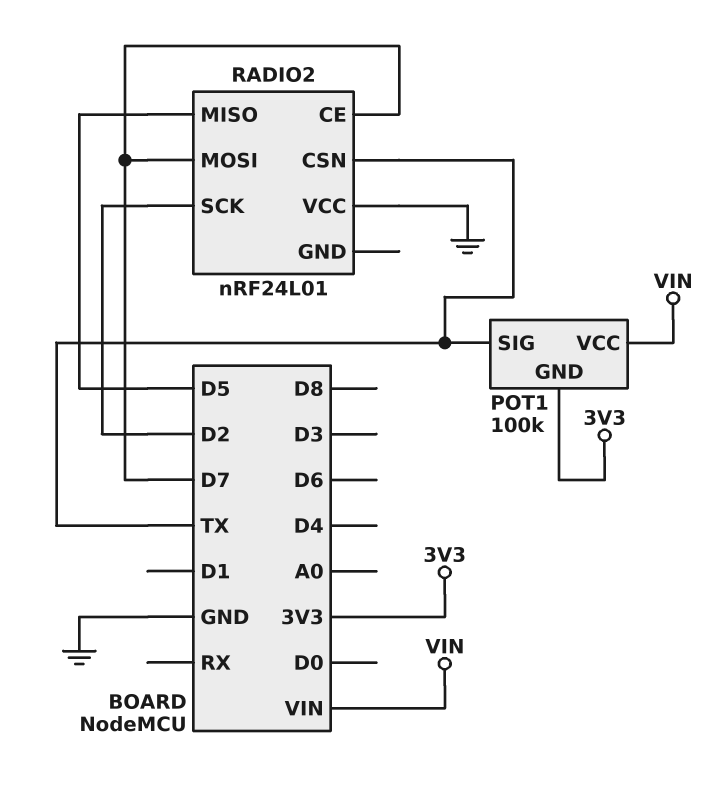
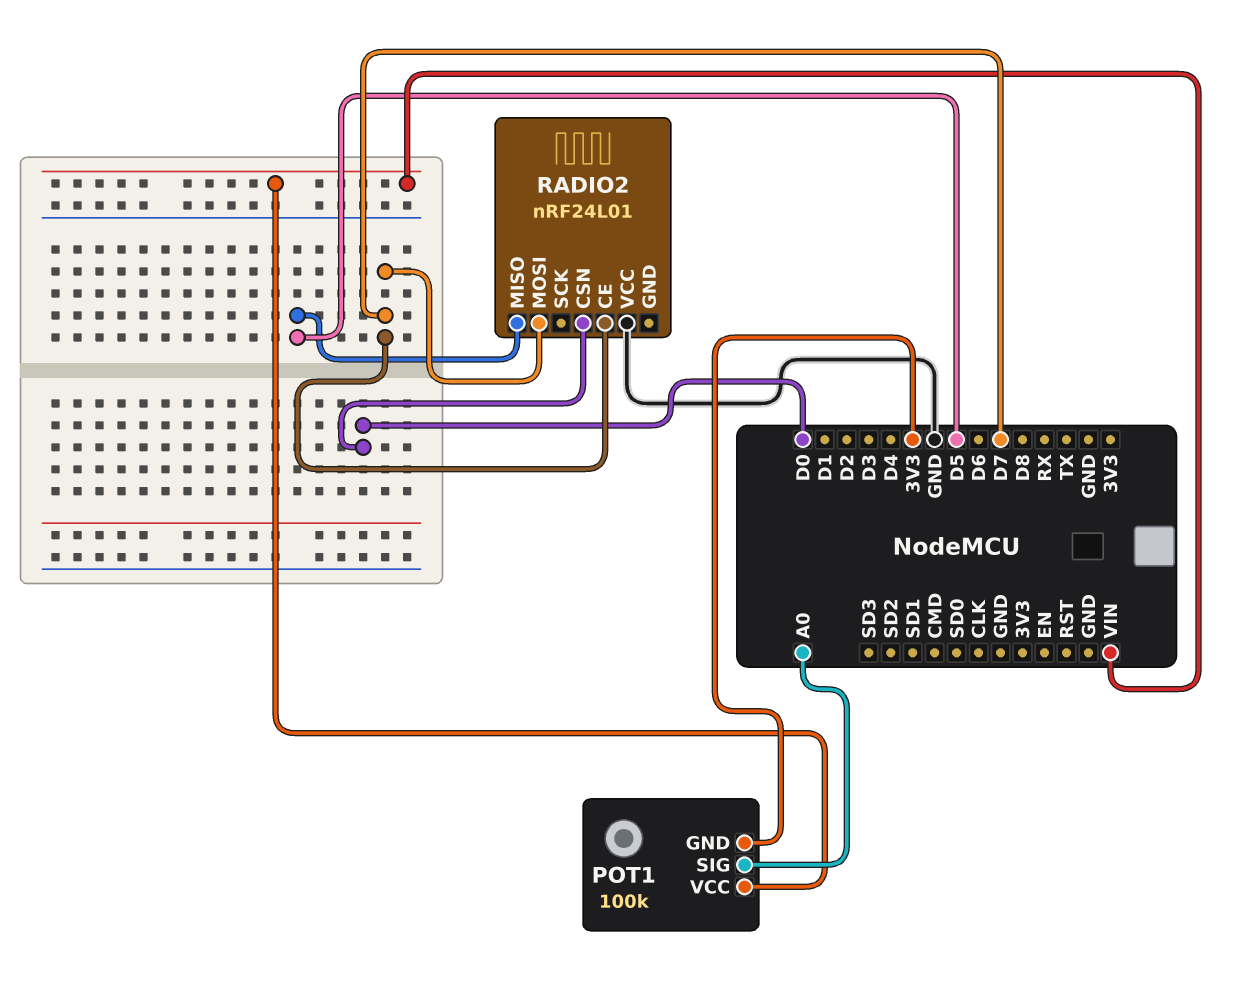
POT1 pin SIG: TX -> A0
RADIO2 pin CSN: TX -> D0
RADIO2 pin SCK: D2 -> none

